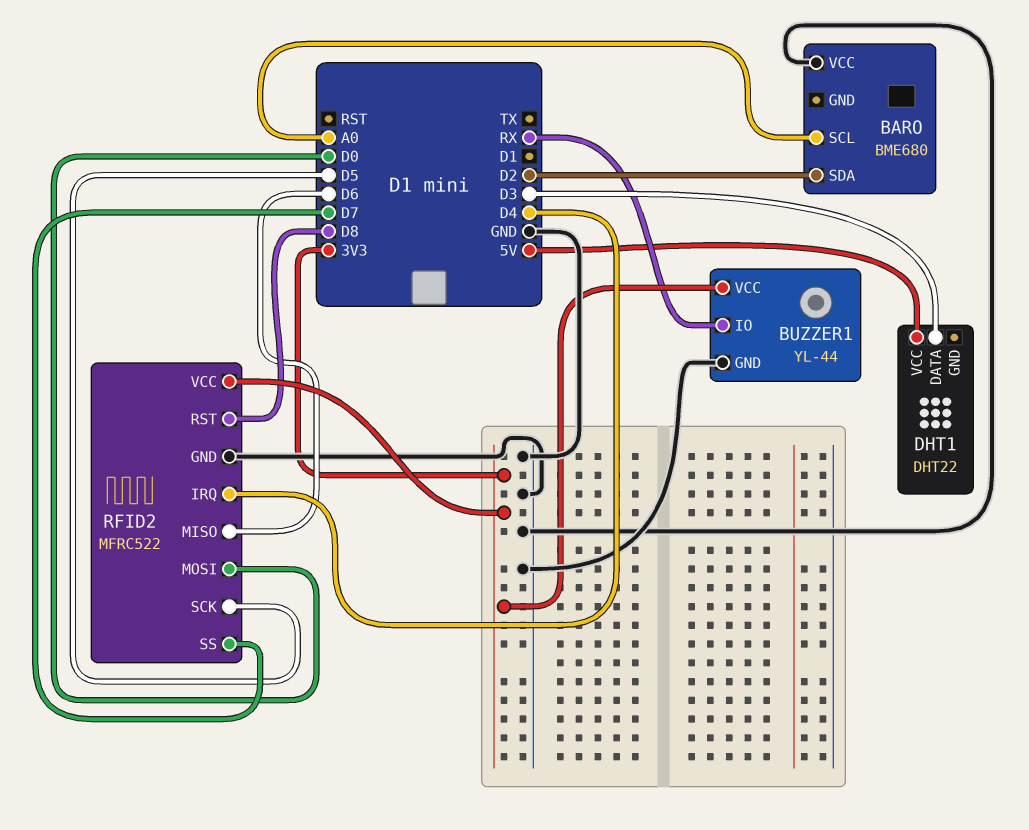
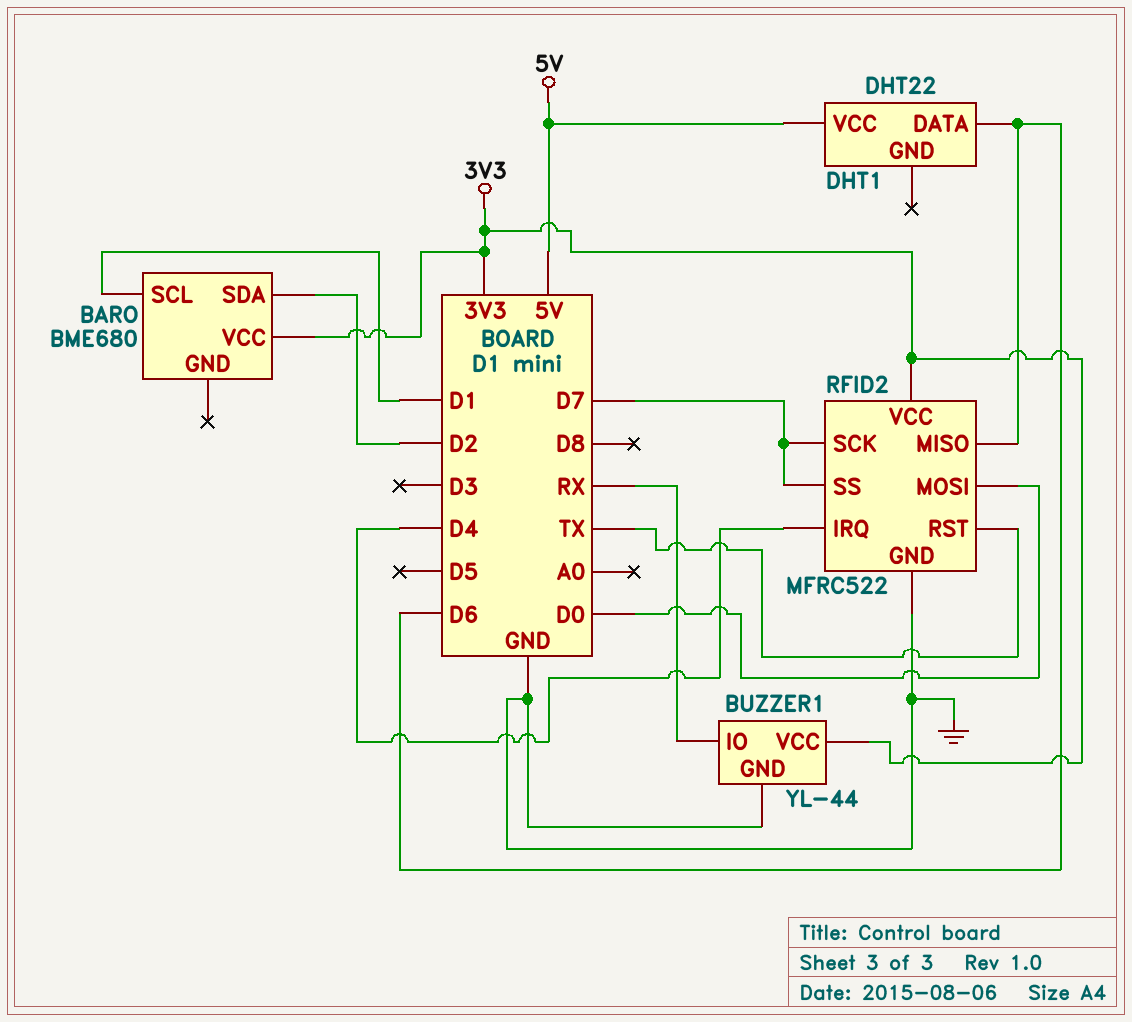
BARO pin SCL: A0 -> D1
BARO pin VCC: GND -> 3V3
DHT1 pin DATA: D3 -> D6
RFID2 pin RST: D8 -> TX
RFID2 pin SCK: D5 -> D7

